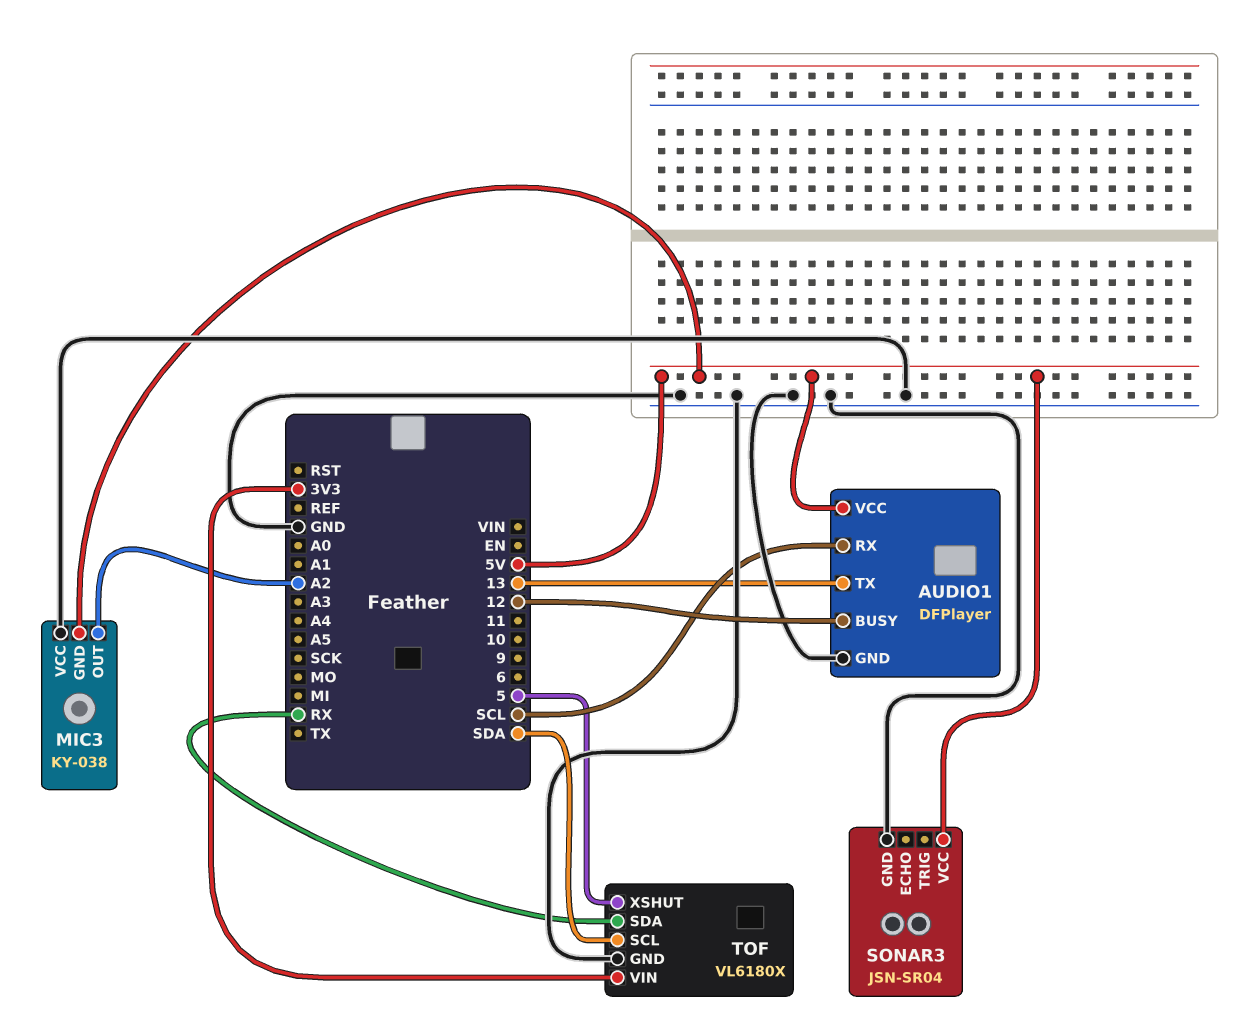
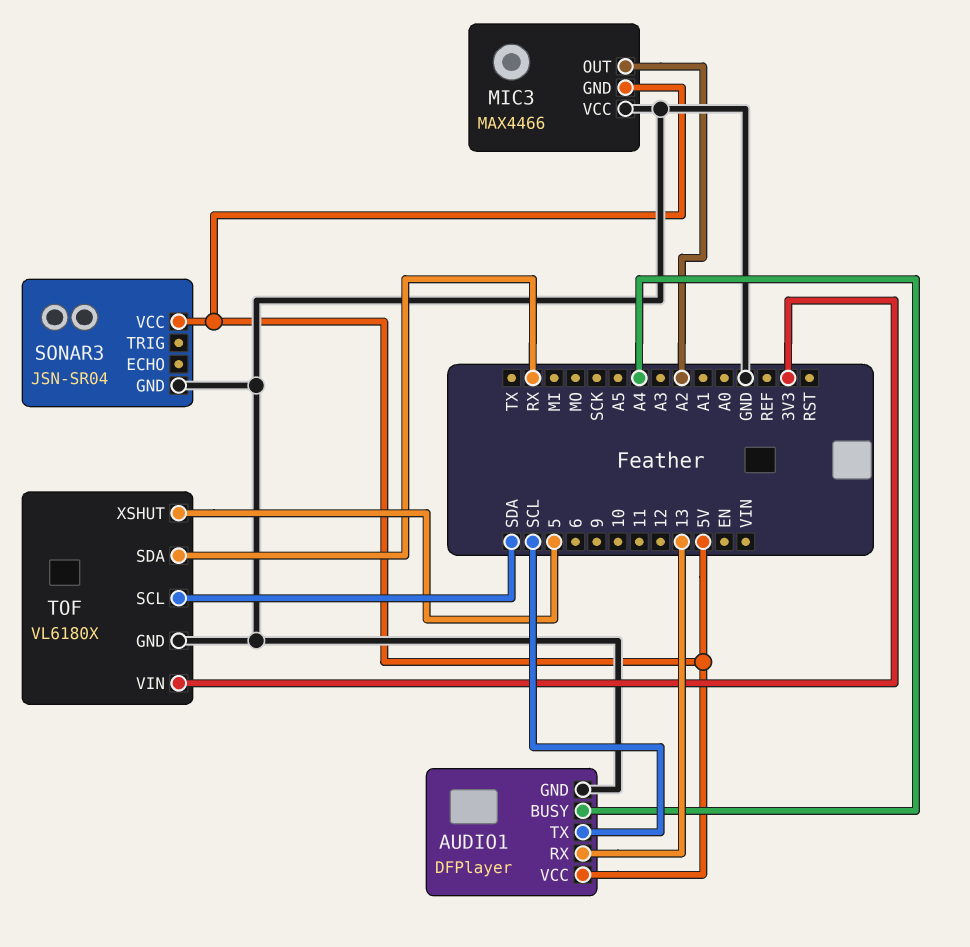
AUDIO1 pin BUSY: 12 -> A4
AUDIO1 pin RX: SCL -> 13
AUDIO1 pin TX: 13 -> SCL
MIC3: KY-038 -> MAX4466

